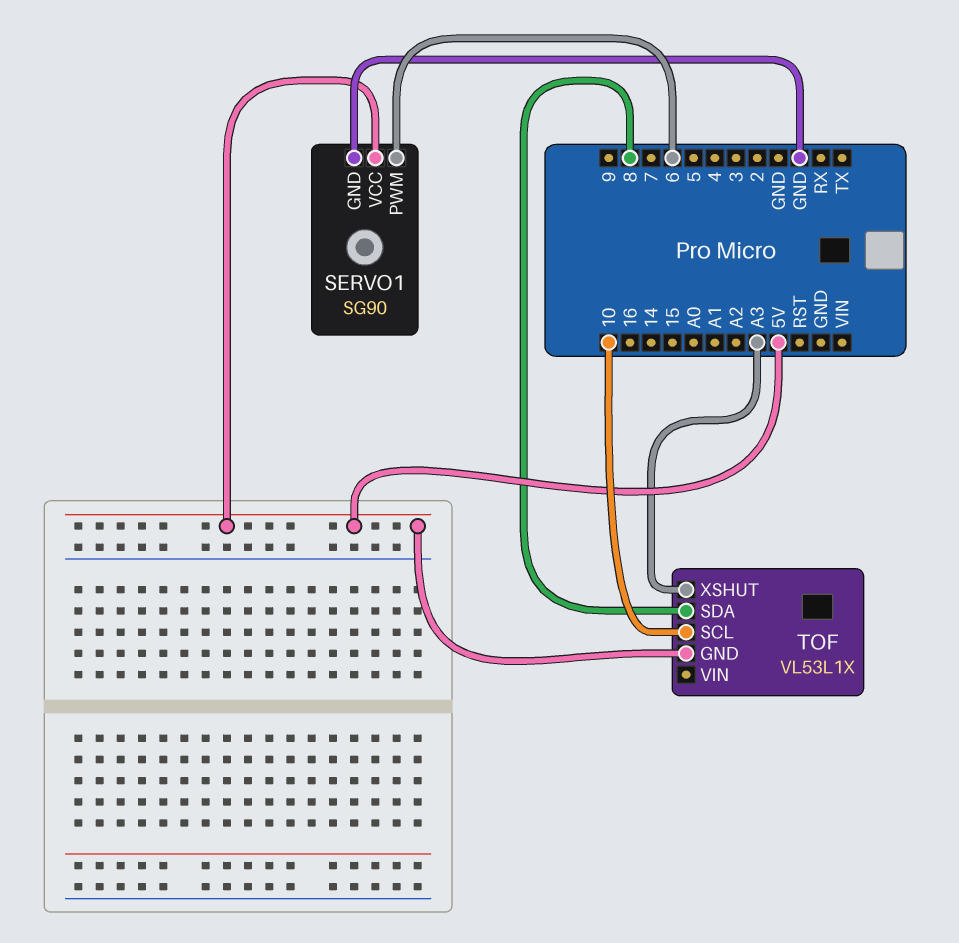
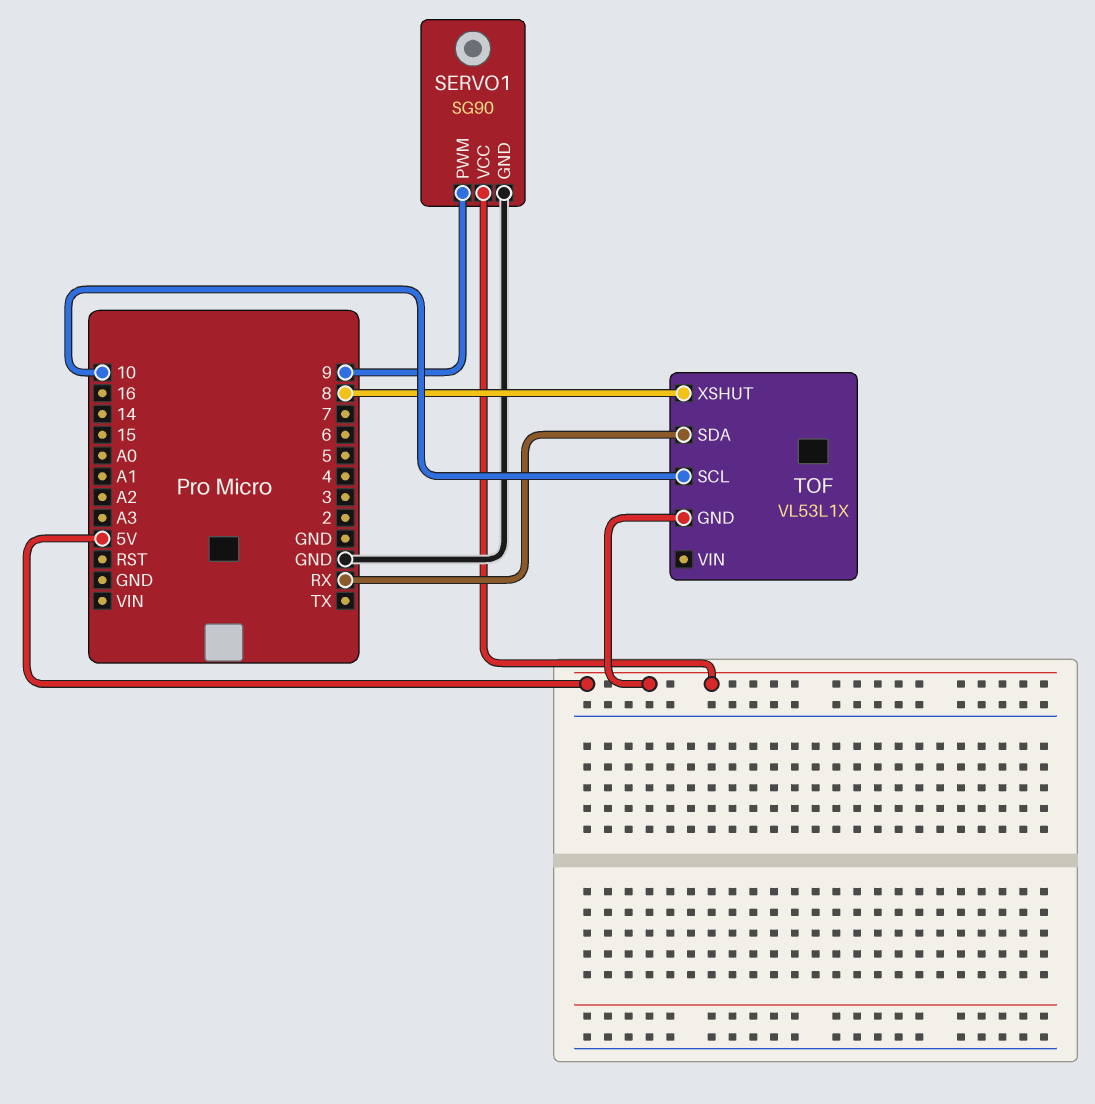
SERVO1 pin PWM: 6 -> 9
TOF pin SDA: 8 -> RX
TOF pin XSHUT: A3 -> 8

